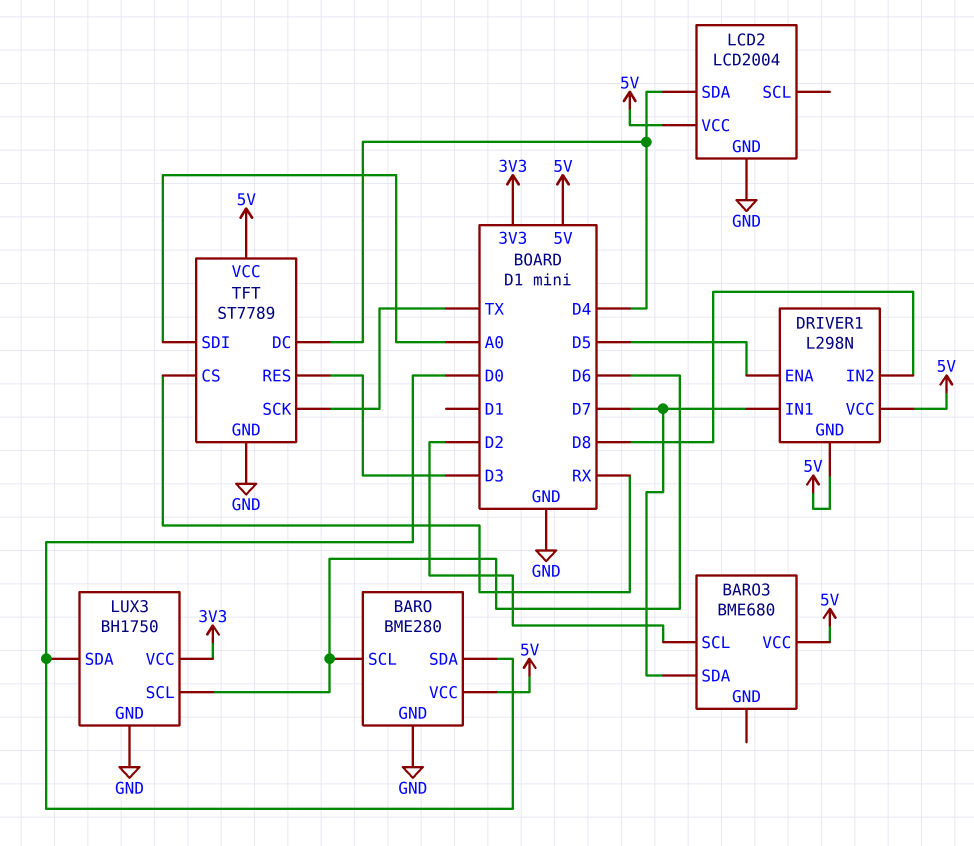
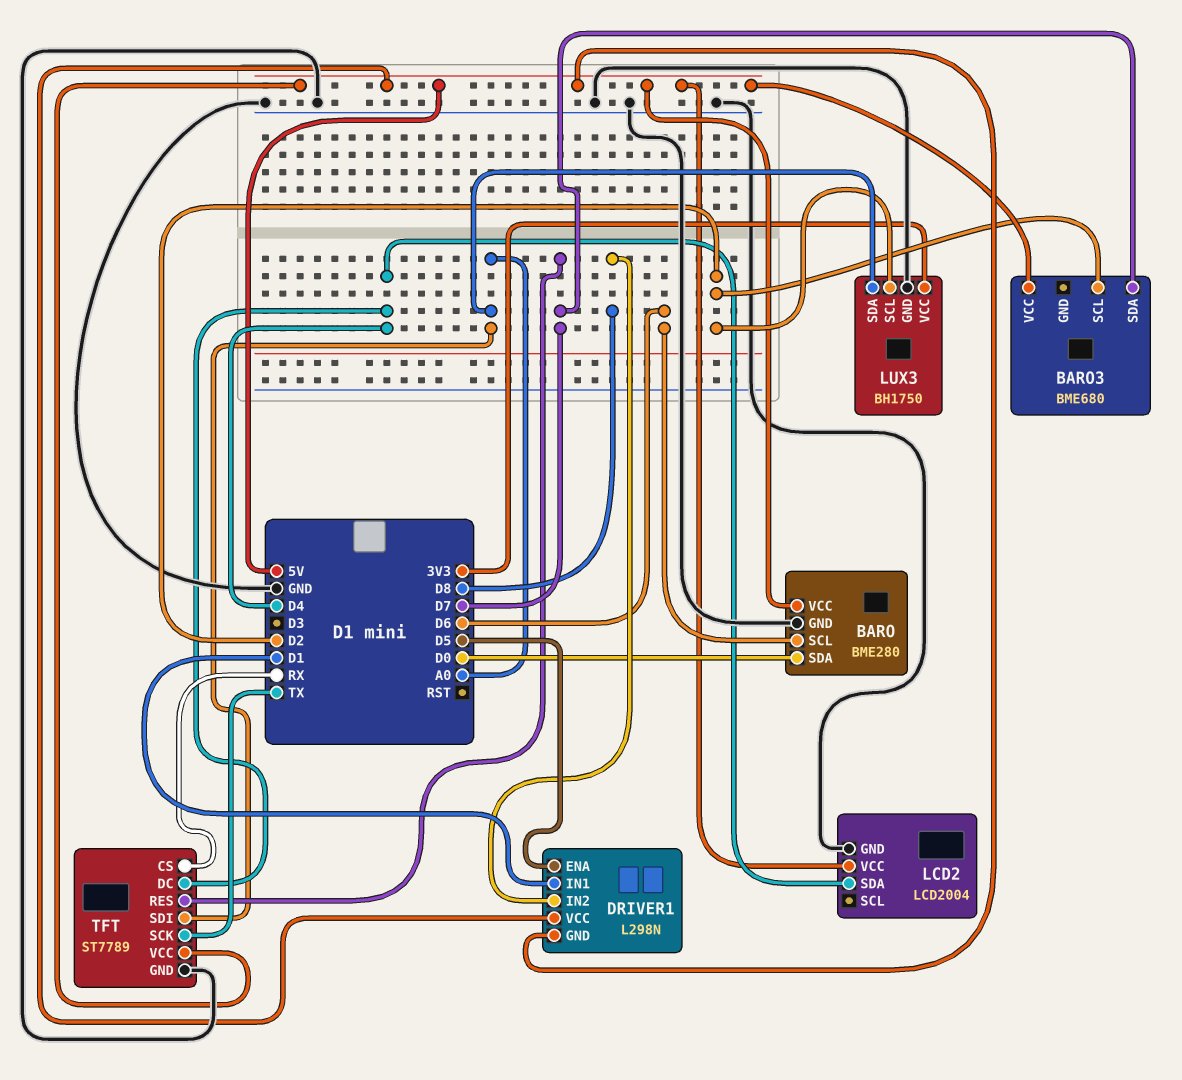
DRIVER1 pin IN1: D7 -> D1
LUX3 pin SCL: D6 -> D2
LUX3 pin SDA: D0 -> A0
TFT pin RES: D3 -> D7

